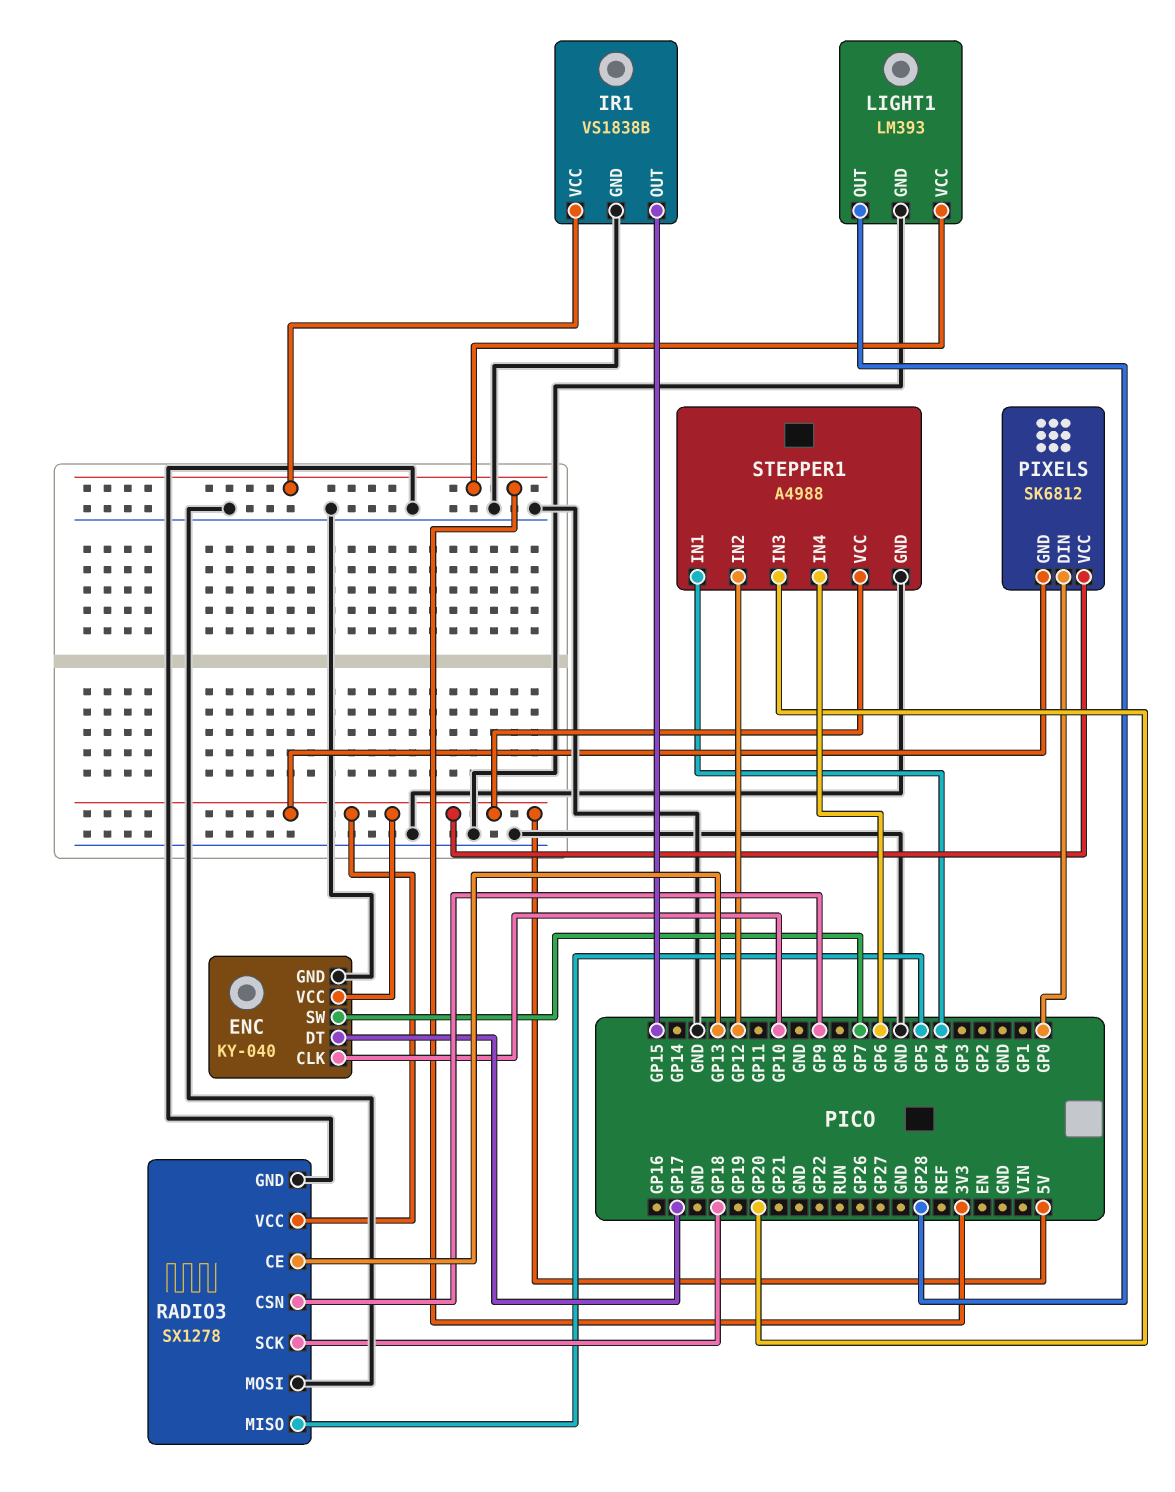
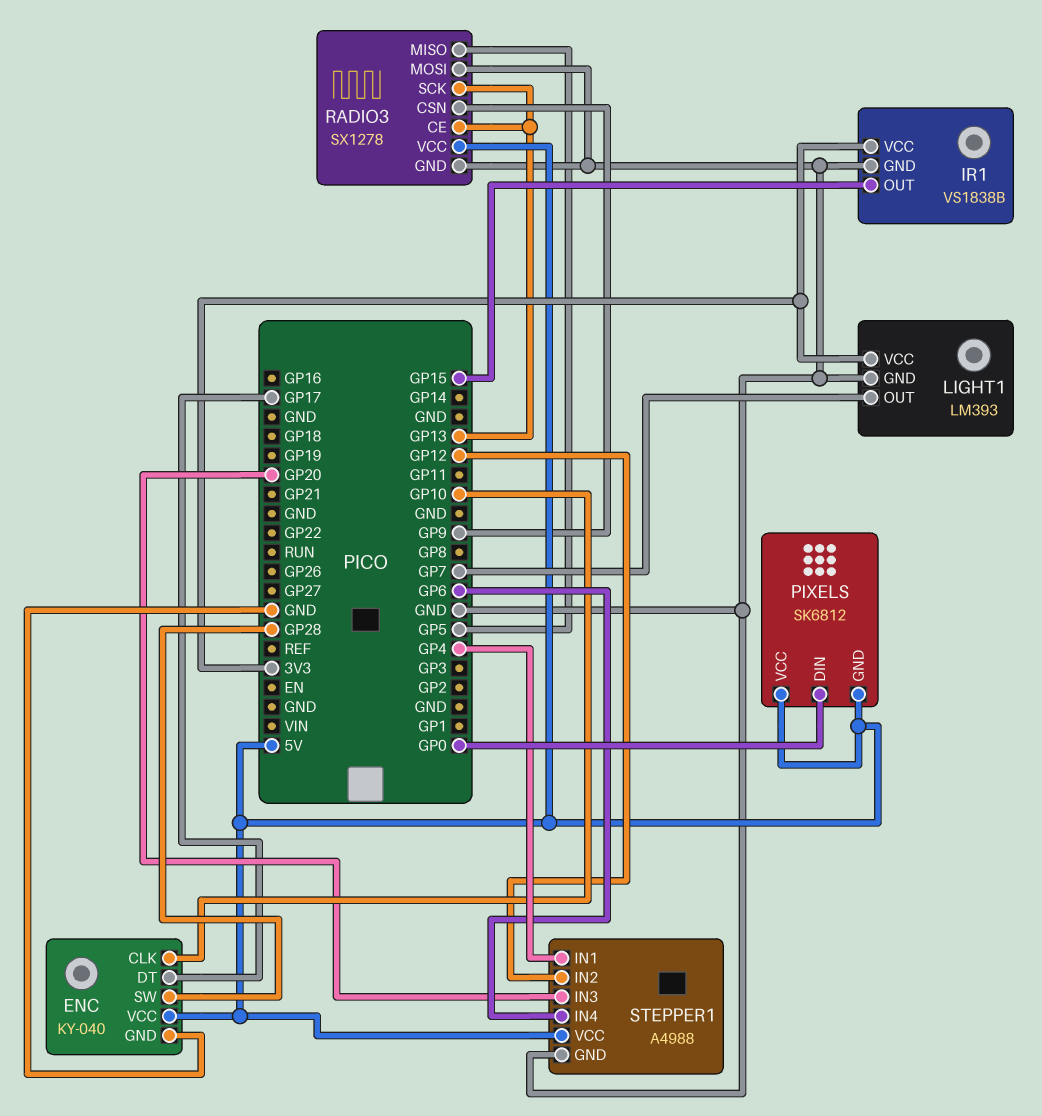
ENC pin SW: GP7 -> GP28
LIGHT1 pin OUT: GP28 -> GP7
RADIO3 pin SCK: GP18 -> GP13

